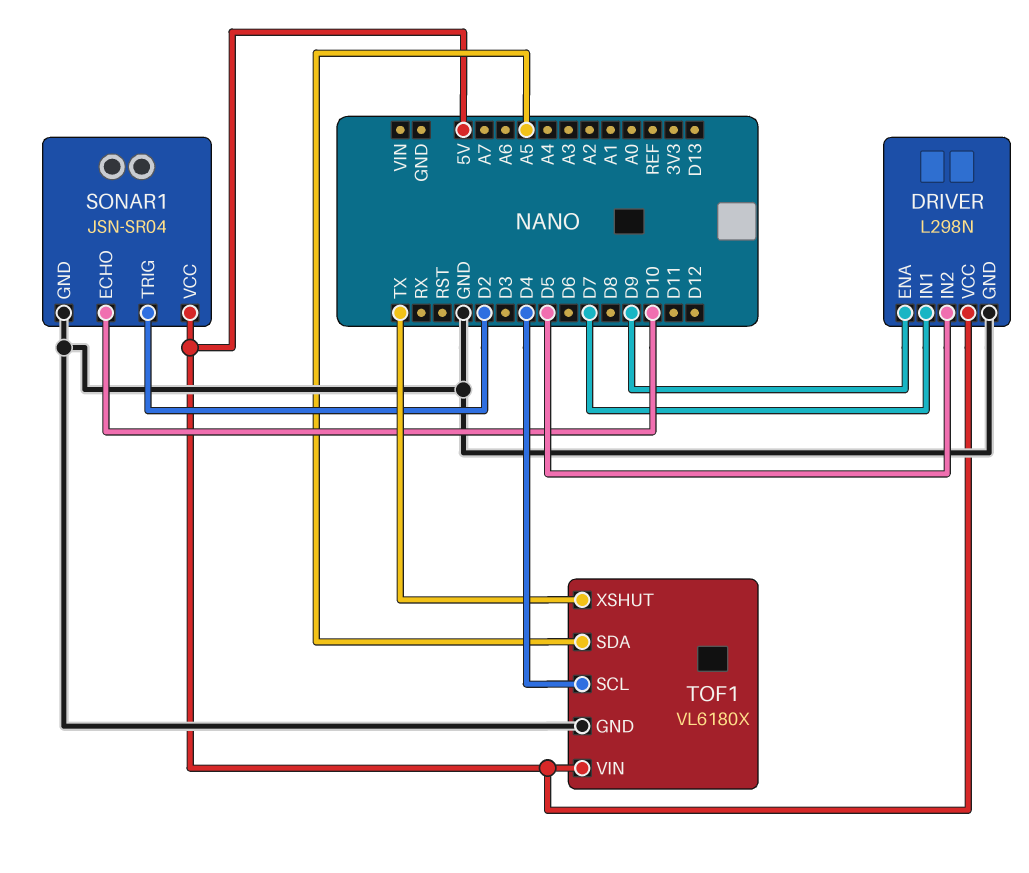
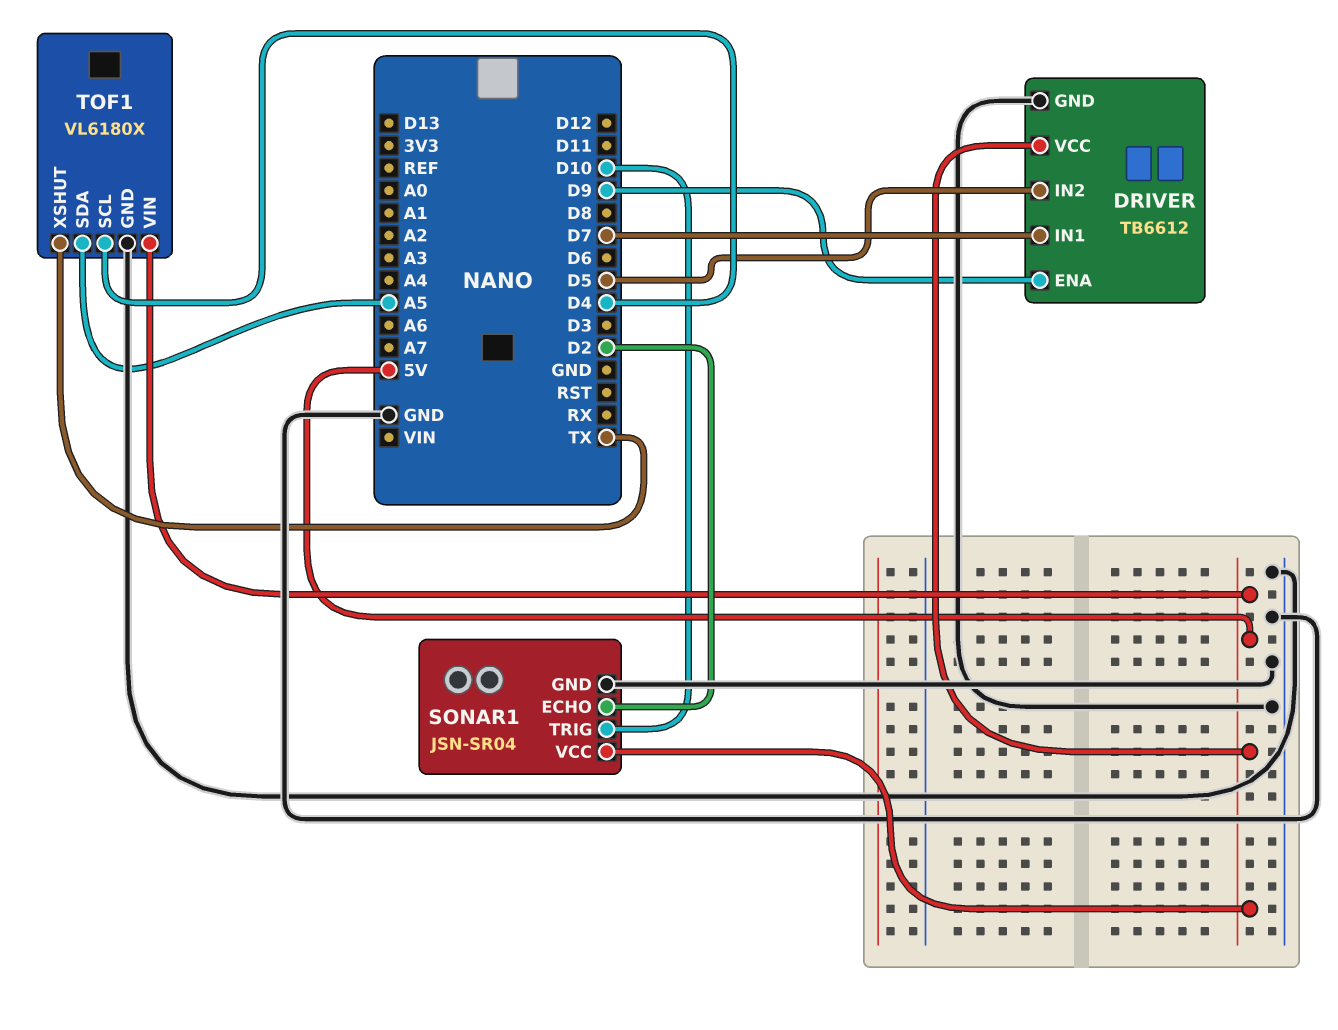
DRIVER: L298N -> TB6612
SONAR1 pin ECHO: D10 -> D2
SONAR1 pin TRIG: D2 -> D10

